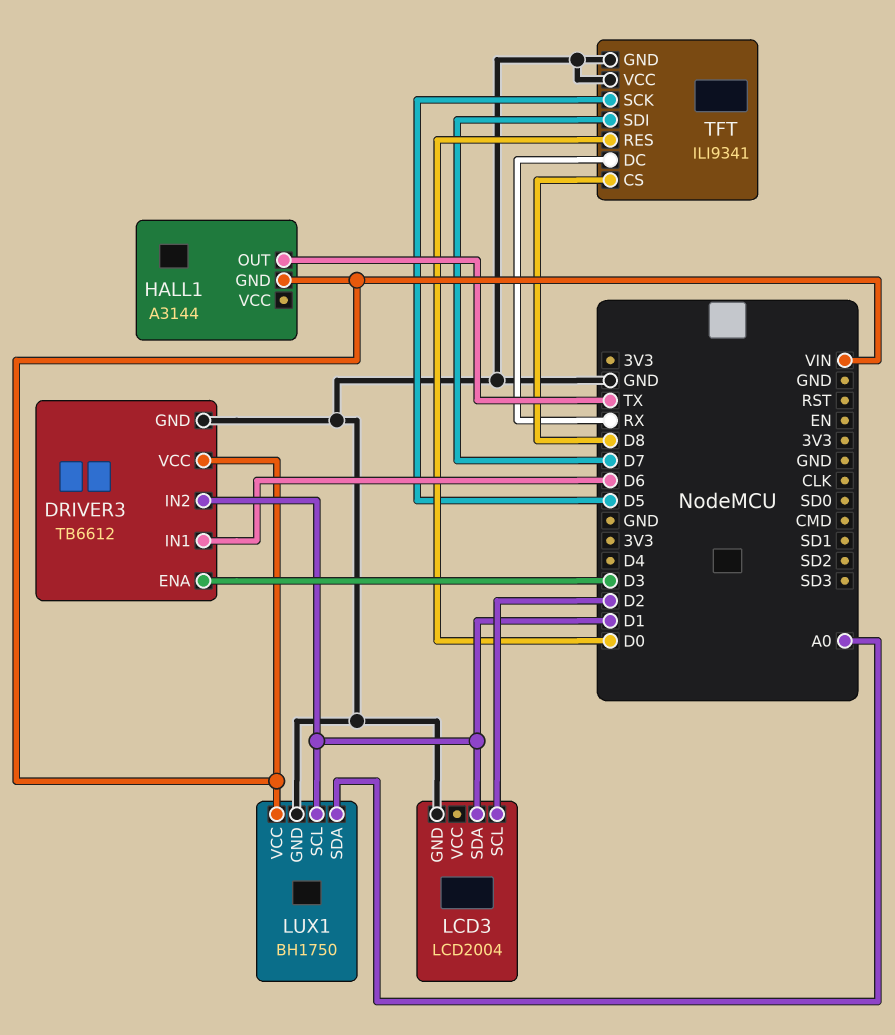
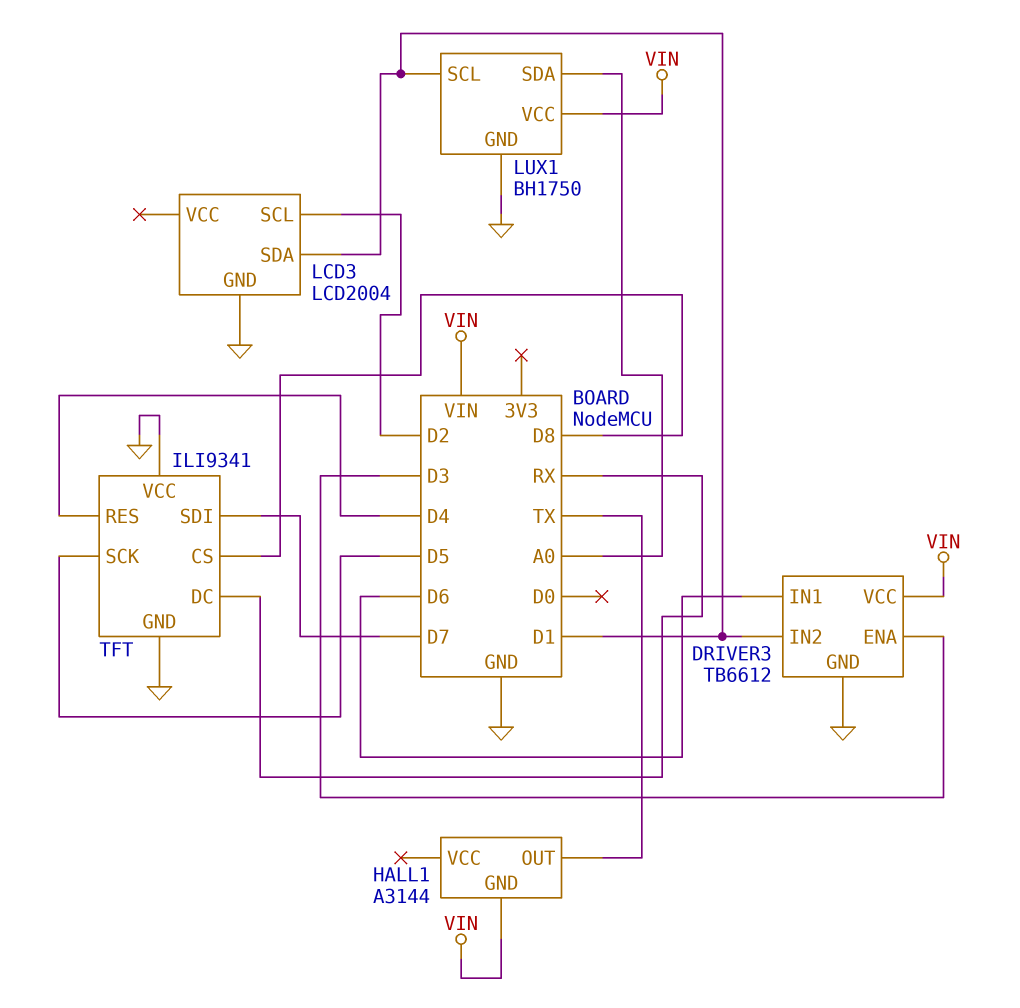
TFT pin RES: D0 -> D4

